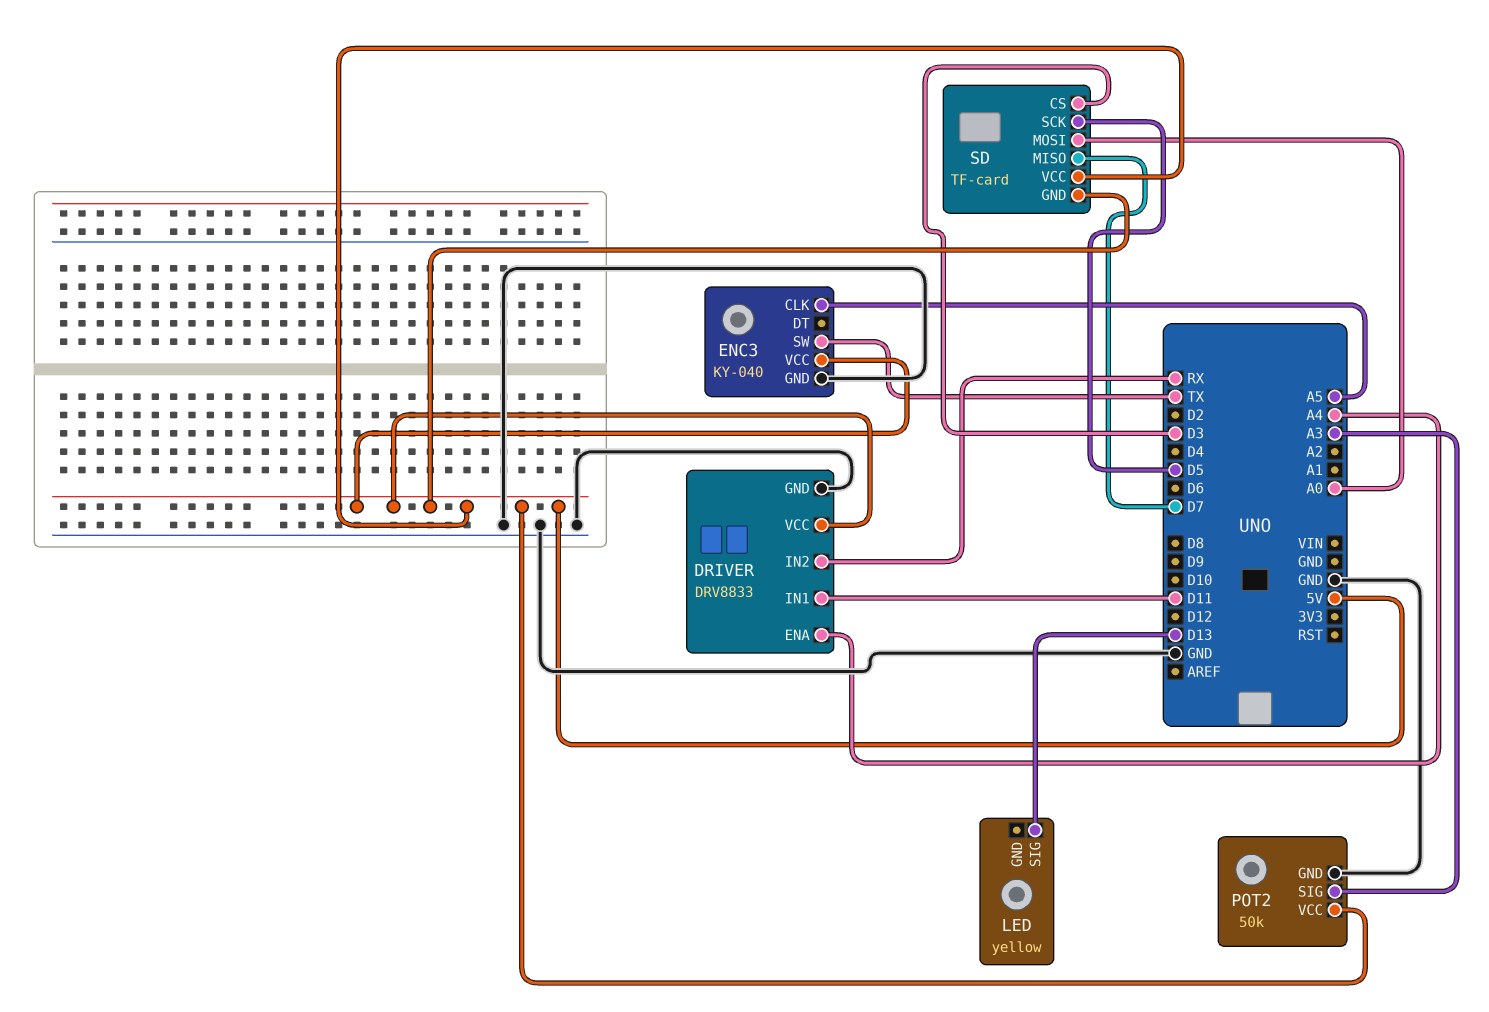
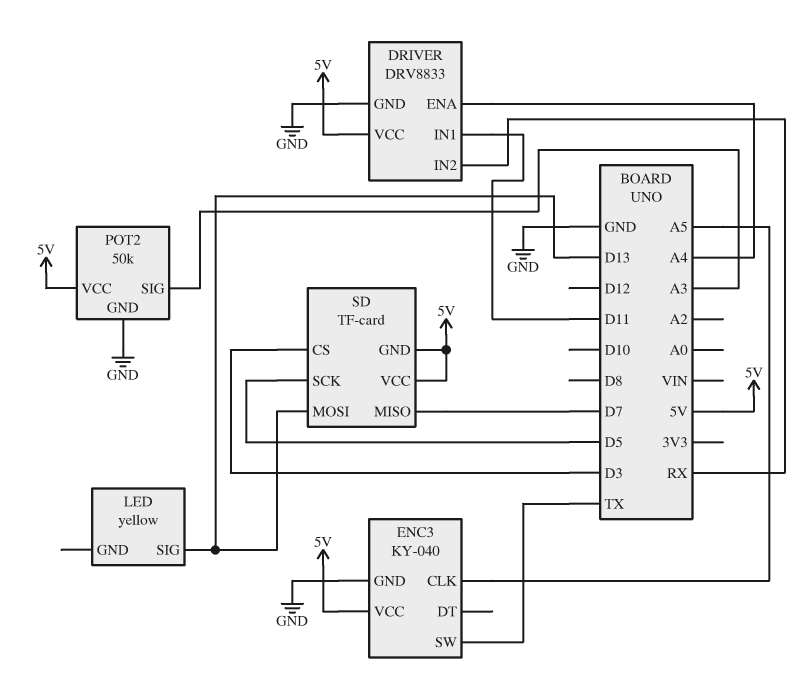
SD pin MOSI: A0 -> D13

